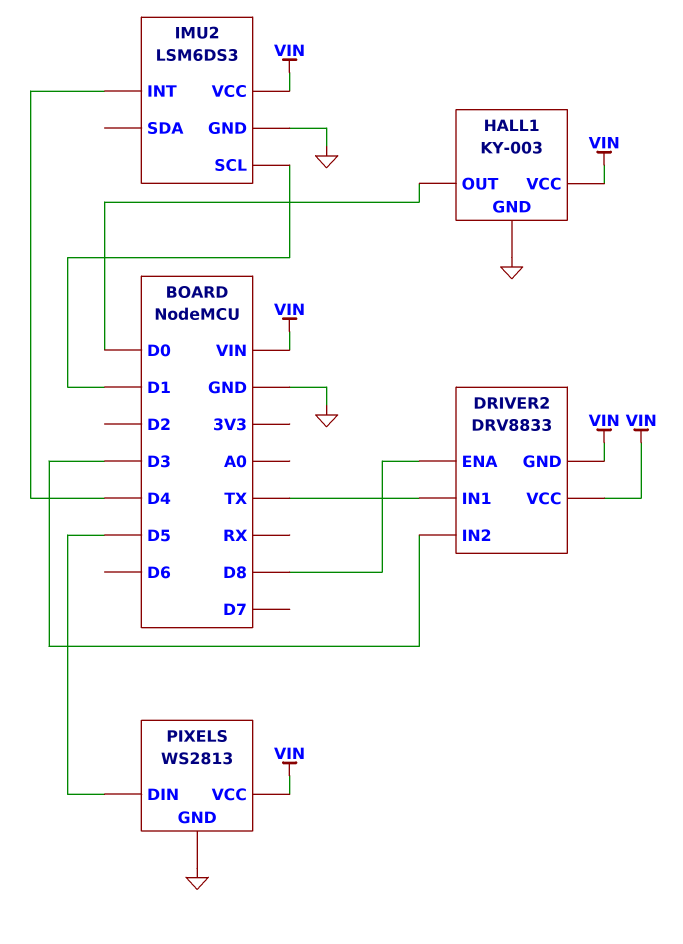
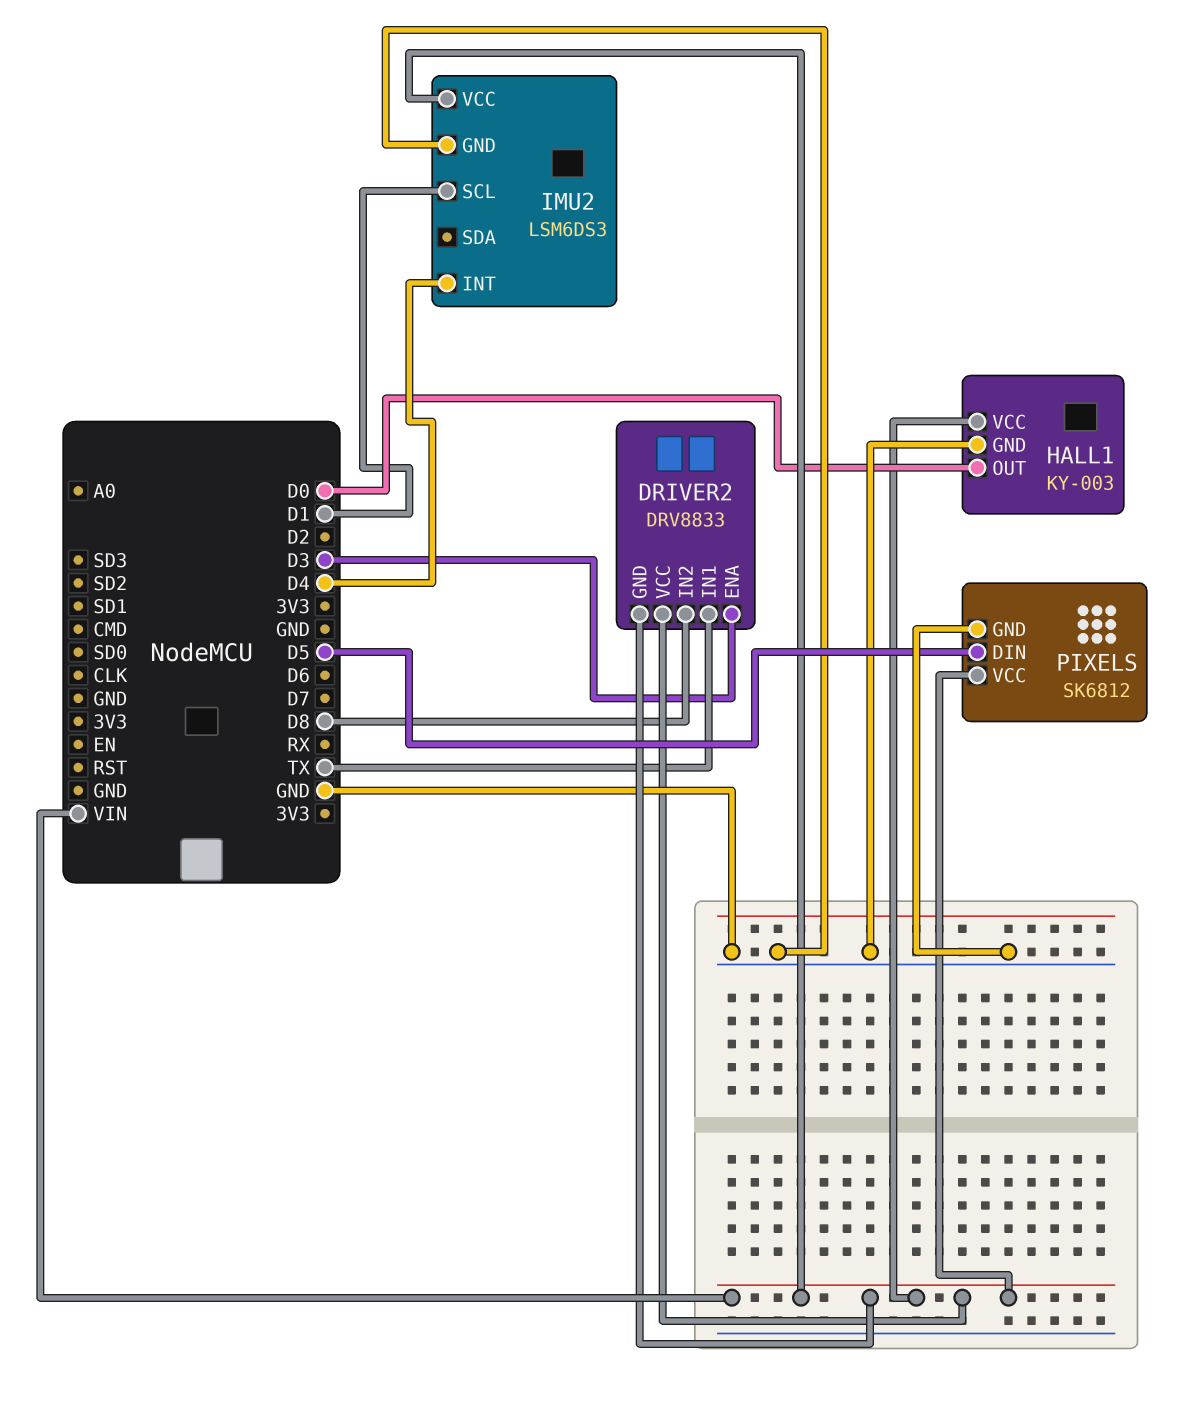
DRIVER2 pin ENA: D8 -> D3
DRIVER2 pin IN2: D3 -> D8
PIXELS: WS2813 -> SK6812

